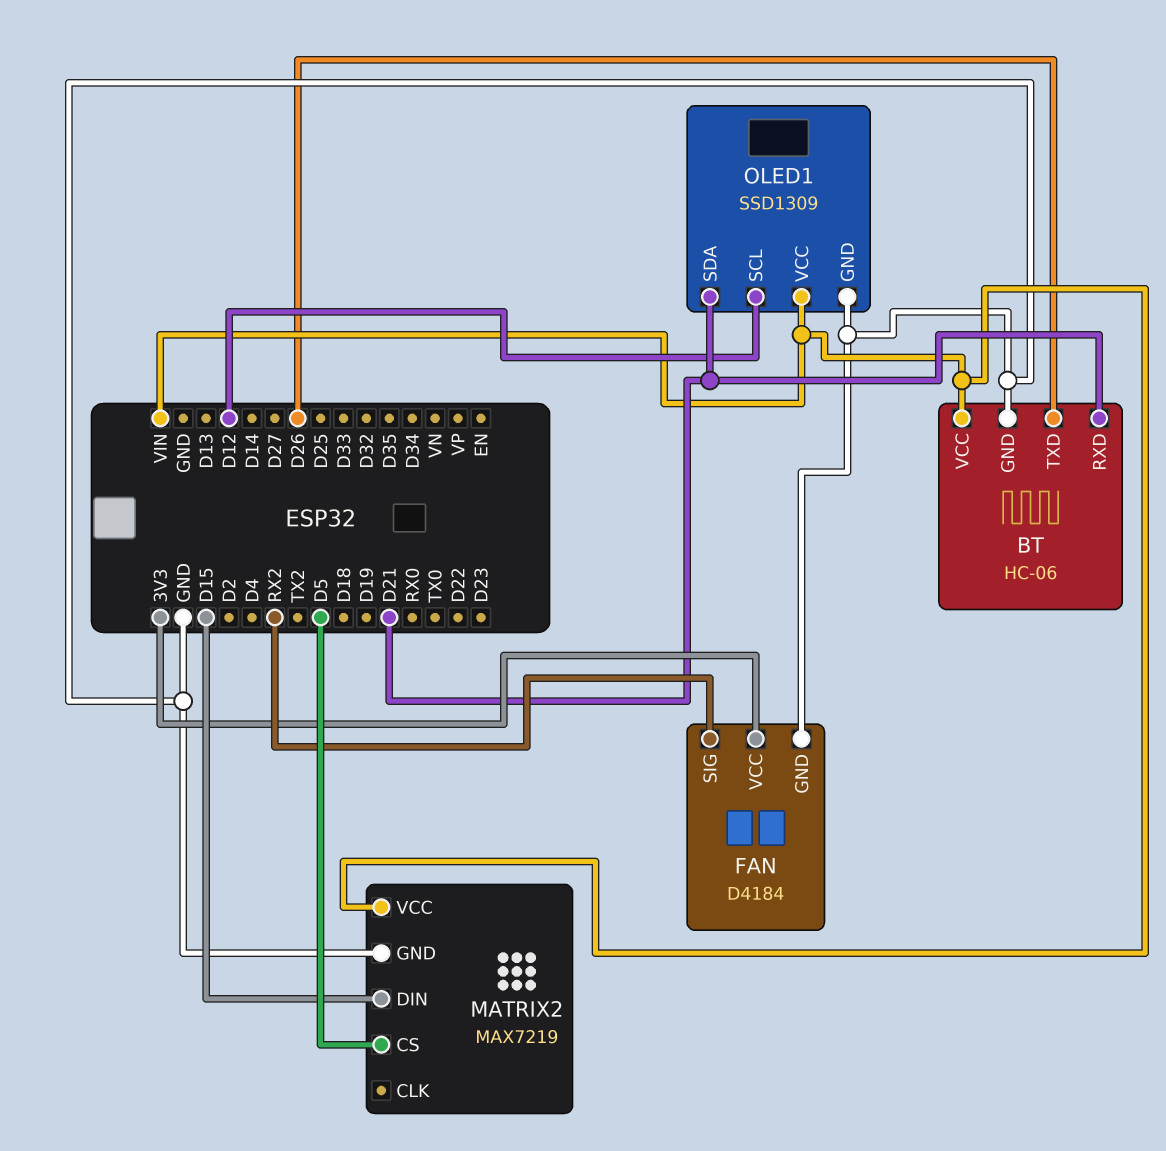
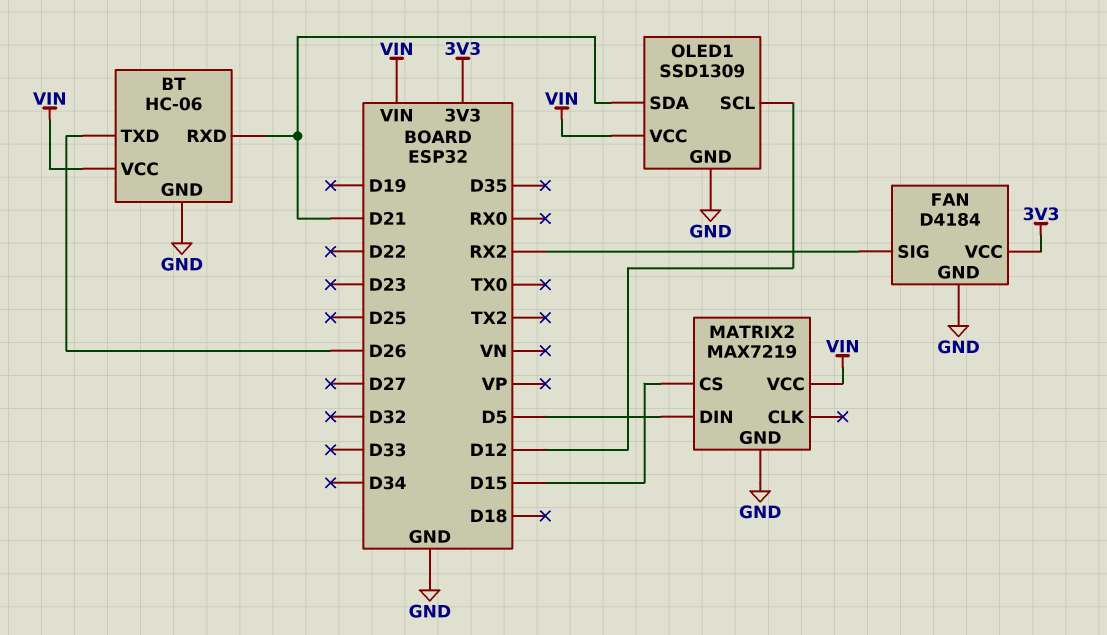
MATRIX2 pin CS: D5 -> D15
MATRIX2 pin DIN: D15 -> D5

